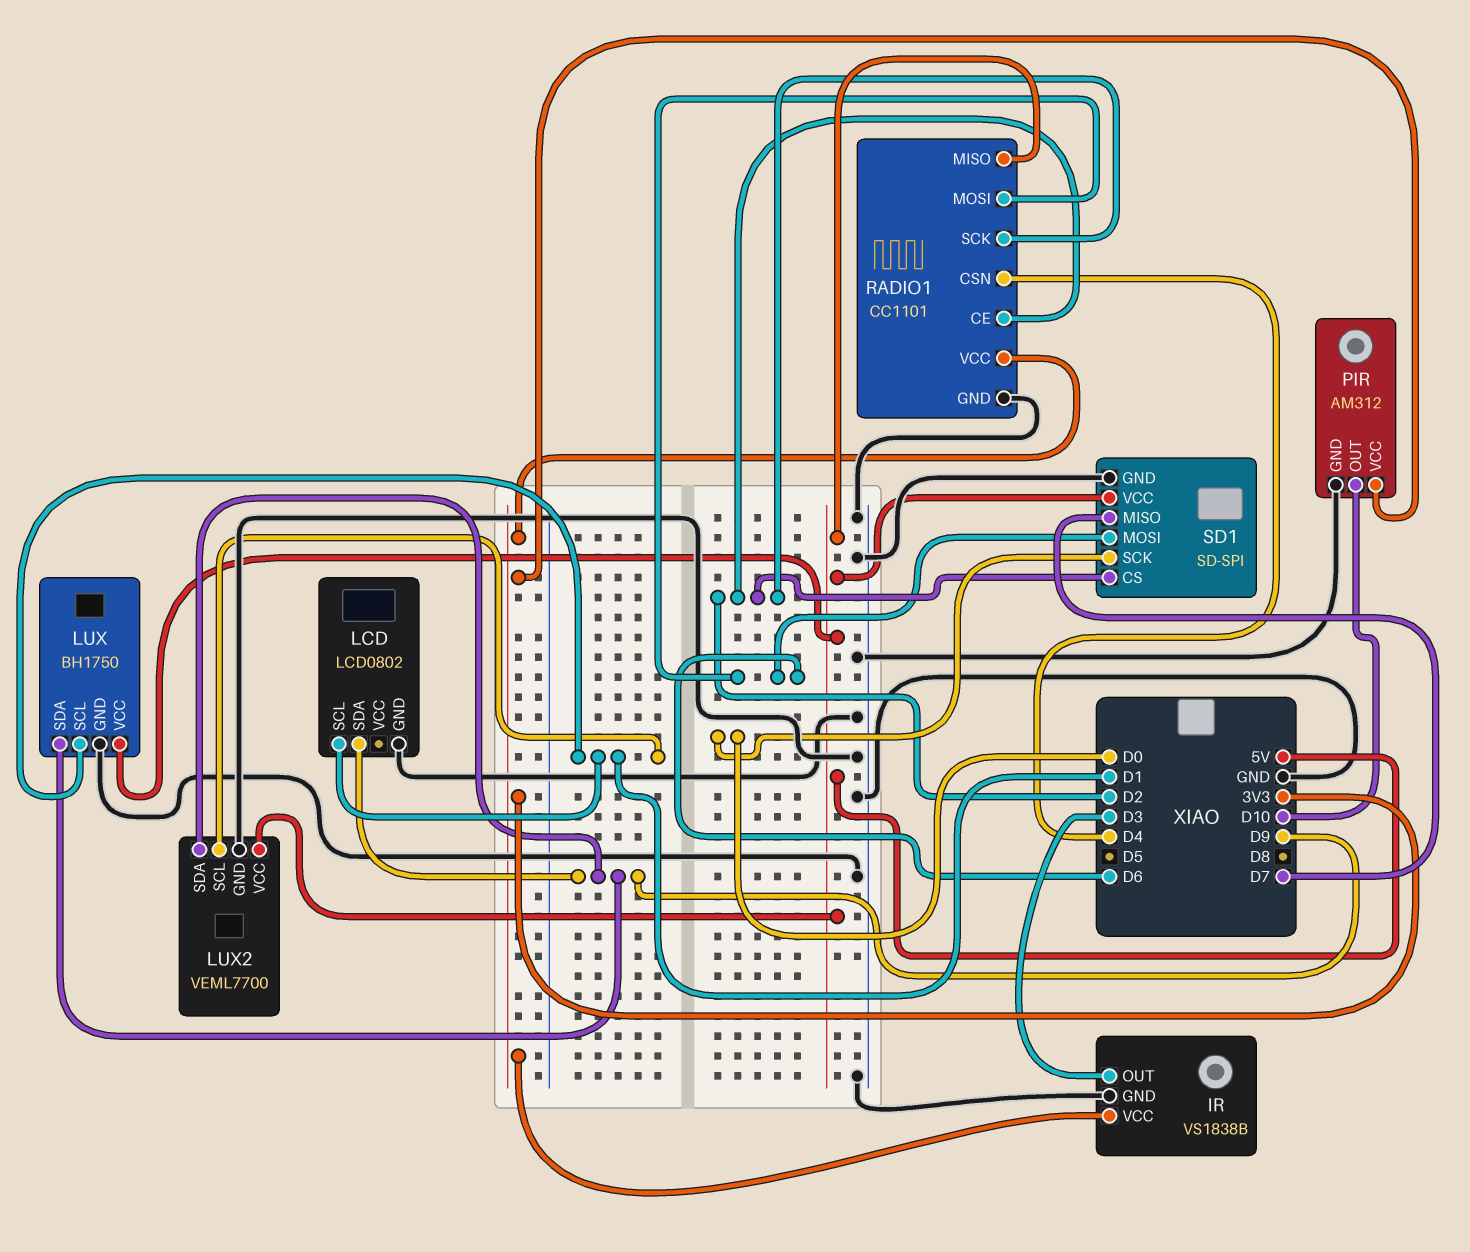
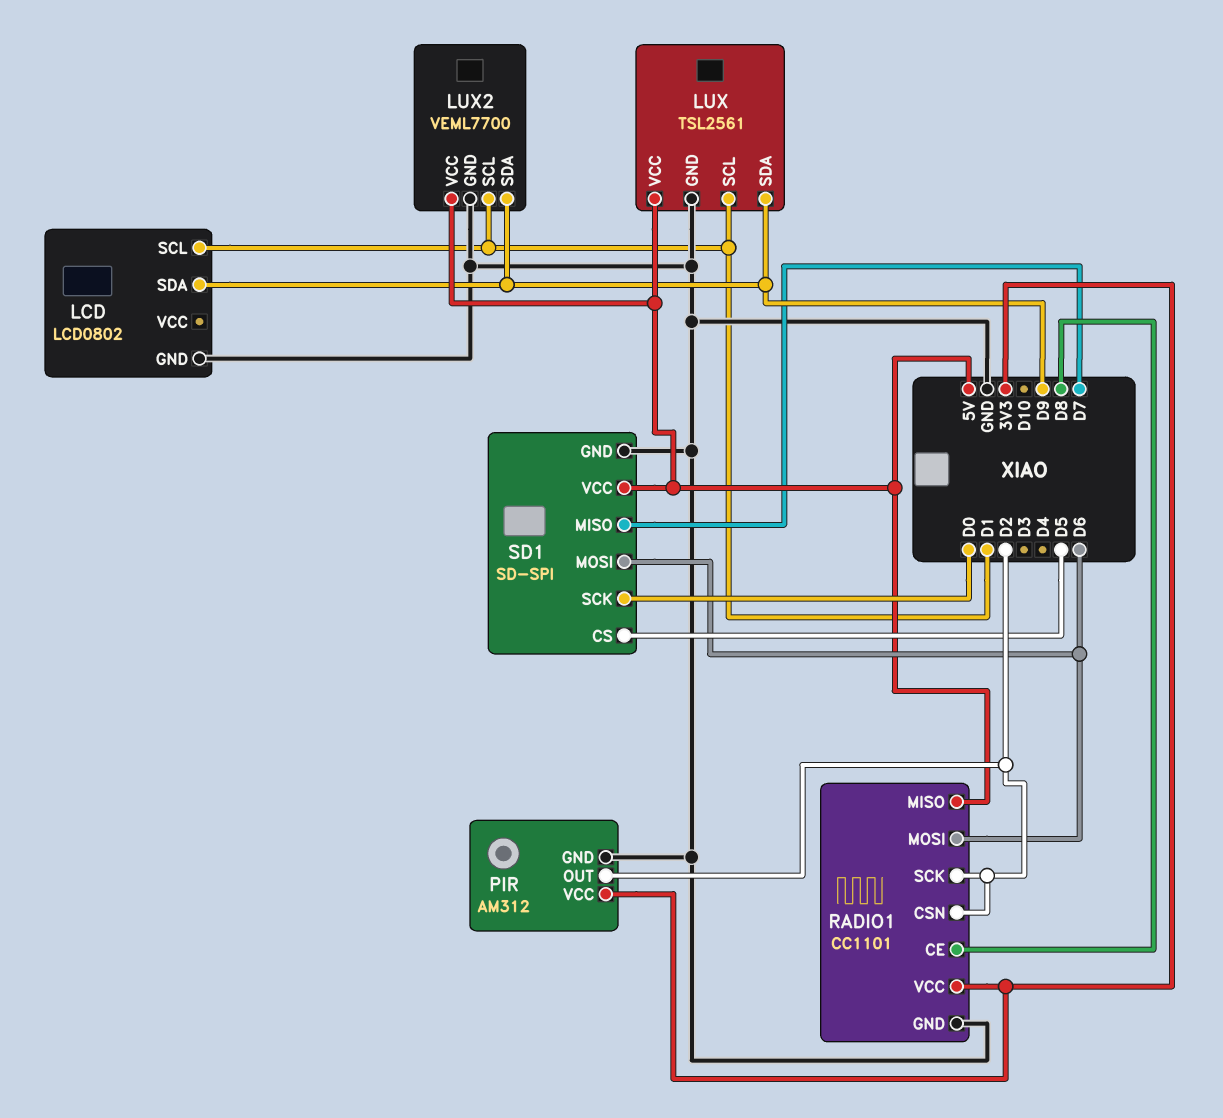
IR: VS1838B -> none
IR pin GND: GND -> none
IR pin OUT: D3 -> none
IR pin VCC: 3V3 -> none
LUX: BH1750 -> TSL2561
PIR pin OUT: D10 -> D2
RADIO1 pin CE: D2 -> D8
RADIO1 pin CSN: D4 -> D2
SD1 pin CS: D2 -> D5

